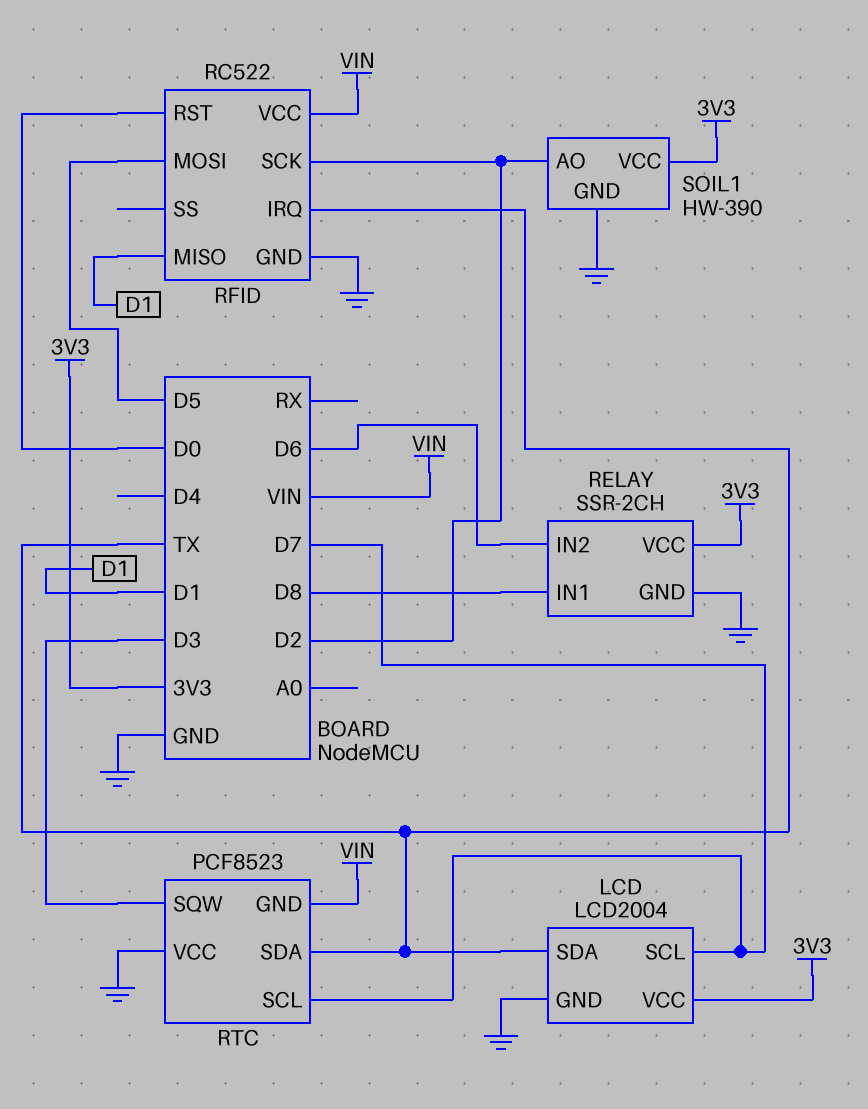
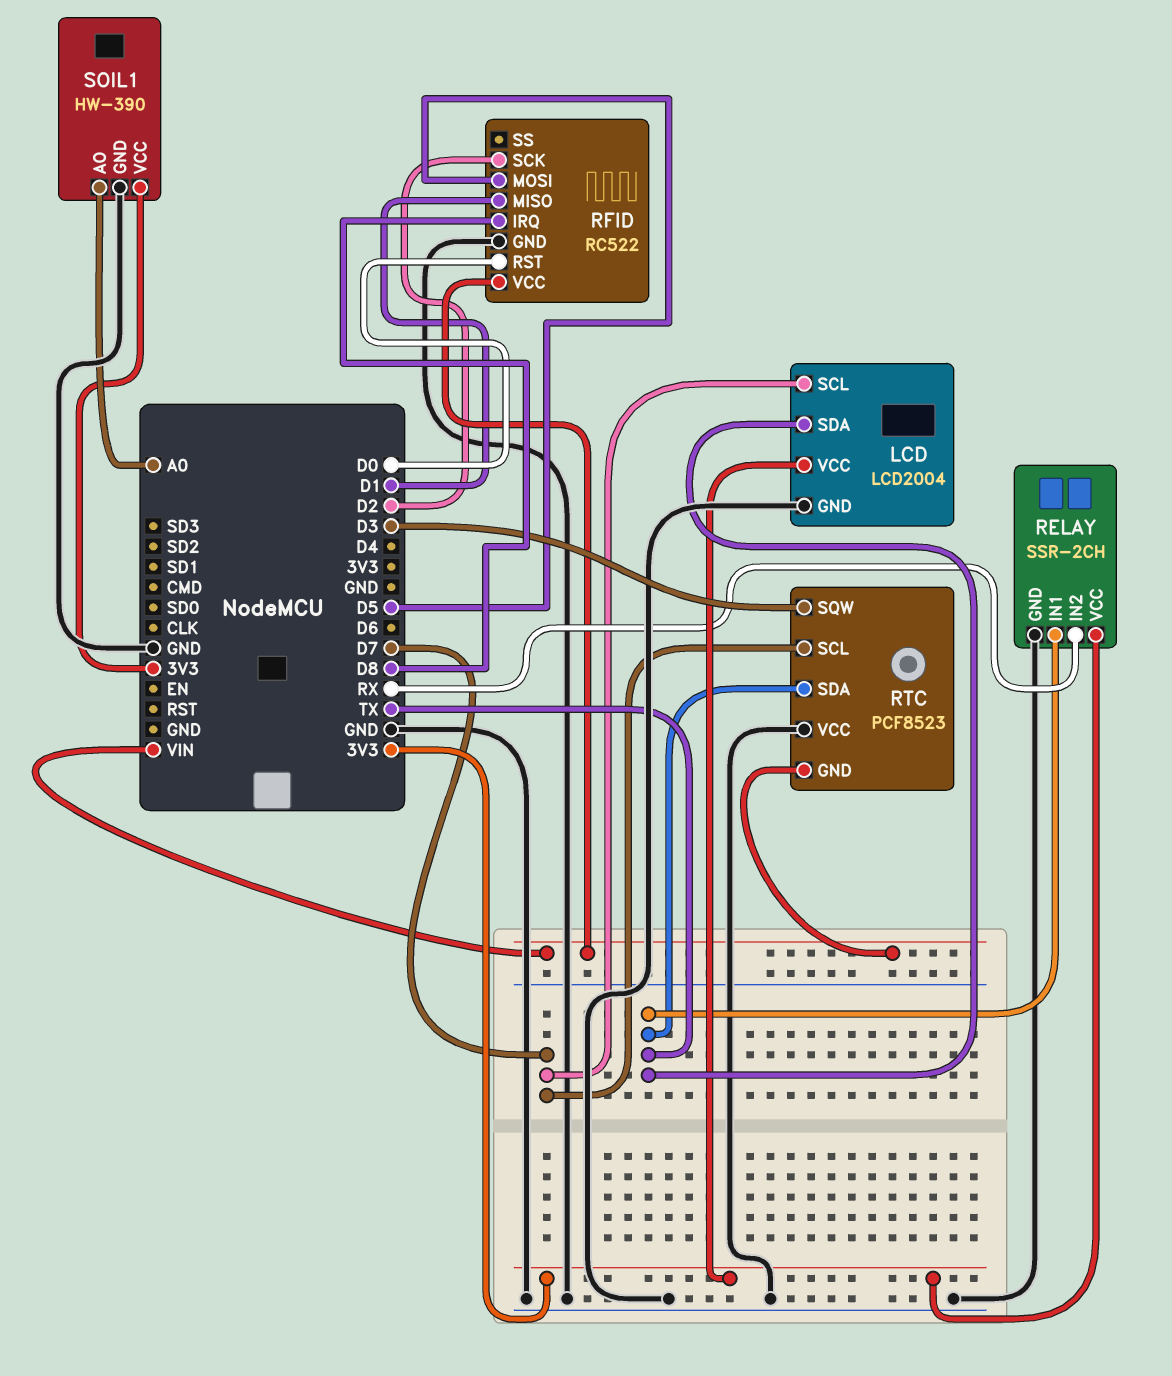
RELAY pin IN1: D8 -> TX
RELAY pin IN2: D6 -> RX
RFID pin IRQ: TX -> D8
SOIL1 pin AO: D2 -> A0

